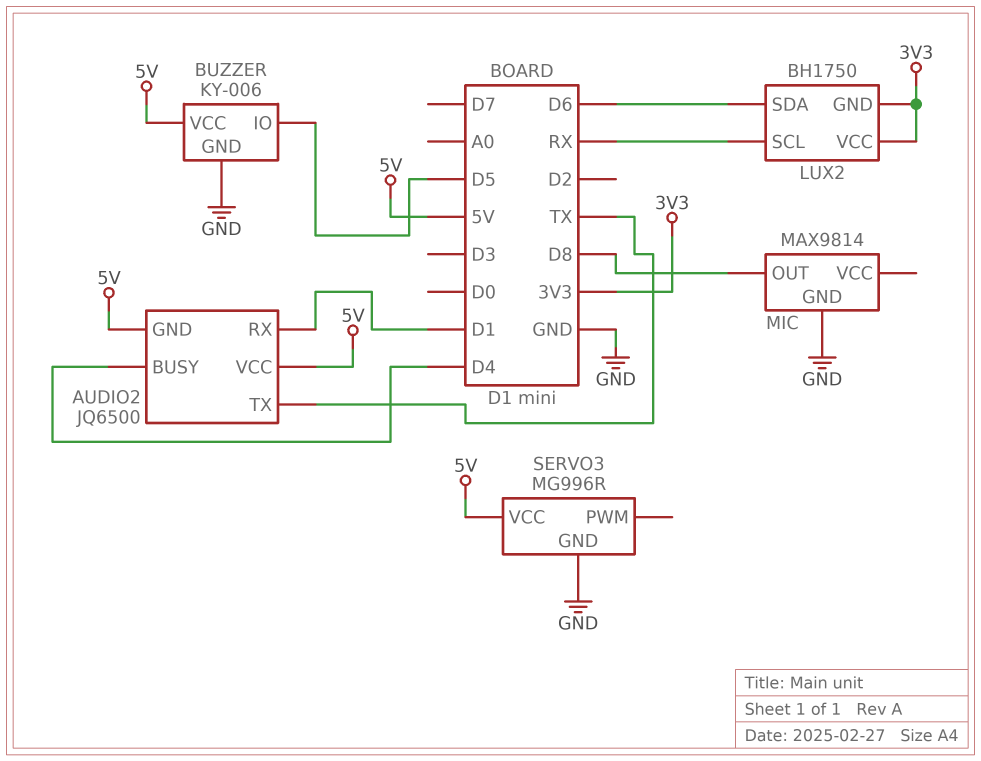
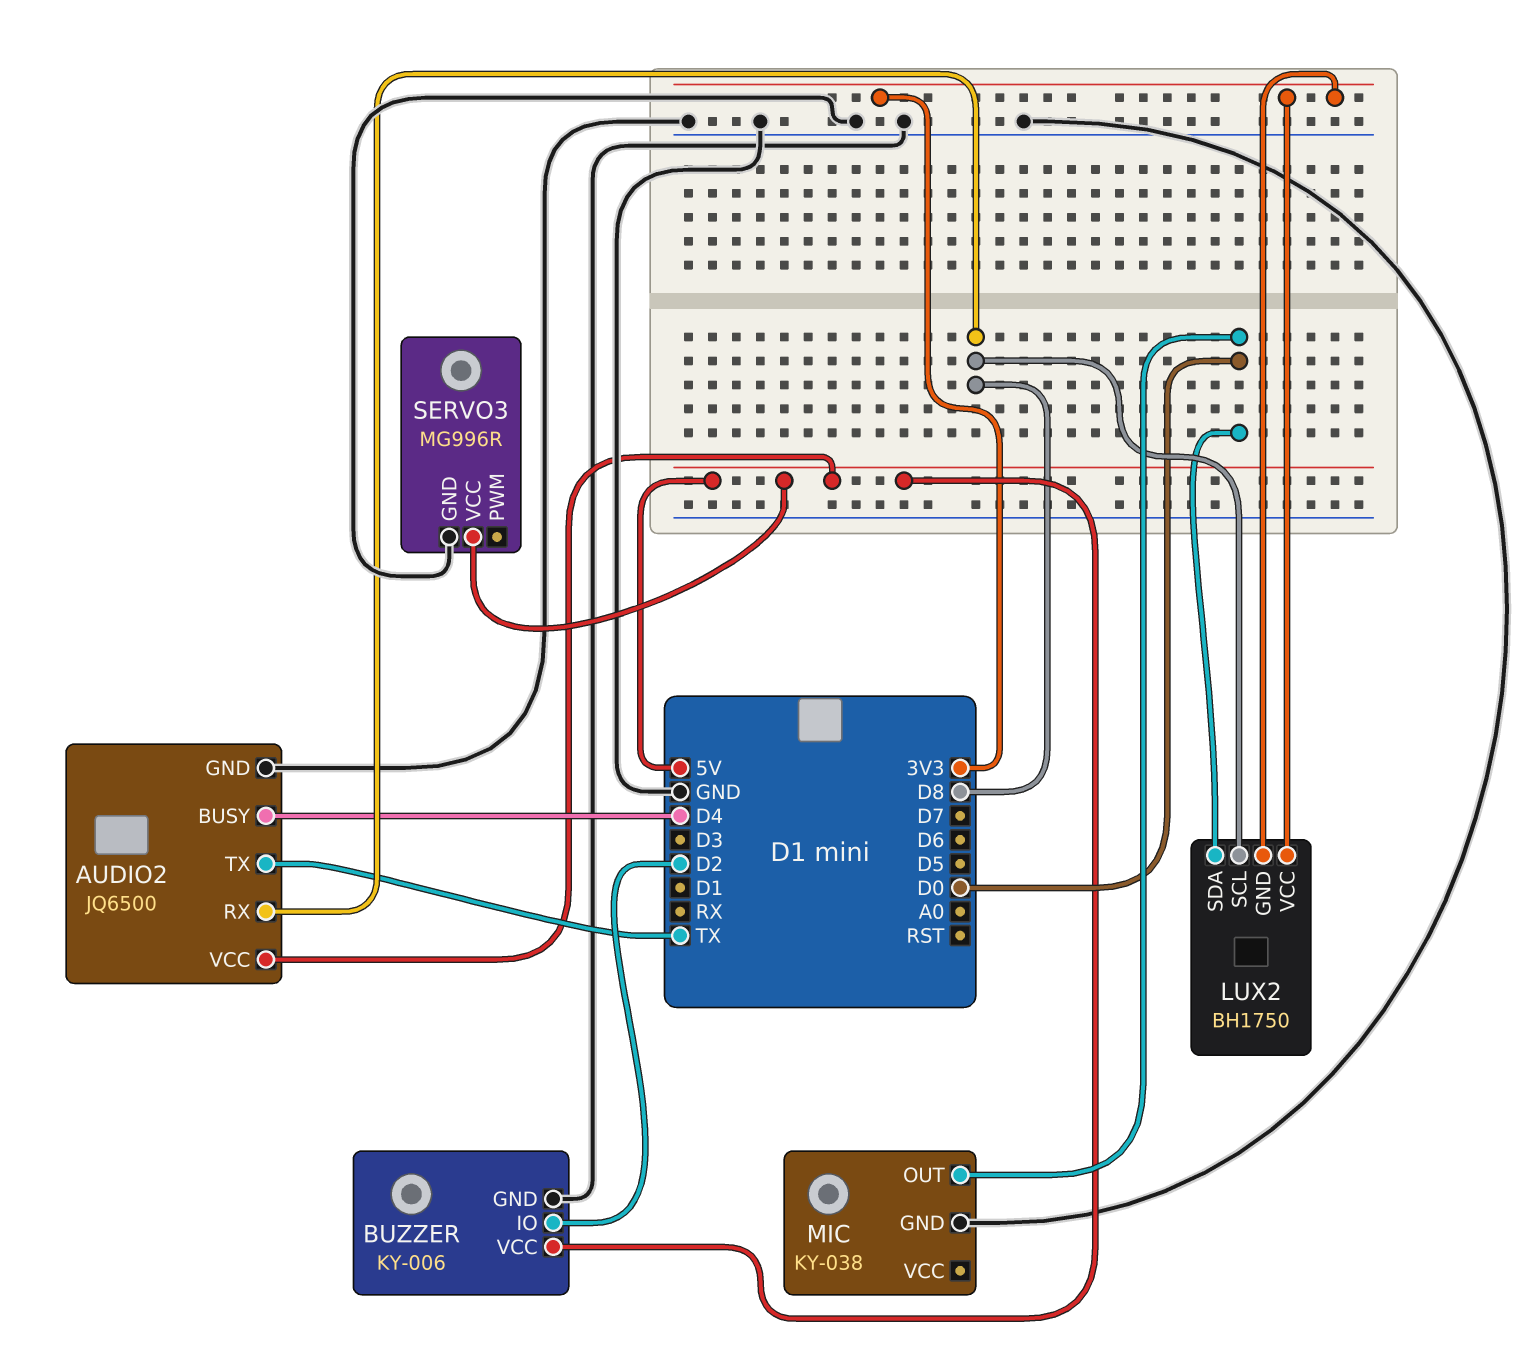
AUDIO2 pin GND: 5V -> GND
AUDIO2 pin RX: D1 -> D8
BUZZER pin IO: D5 -> D2
LUX2 pin SCL: RX -> D8
LUX2 pin SDA: D6 -> D0
MIC: MAX9814 -> KY-038
MIC pin OUT: D8 -> D0

